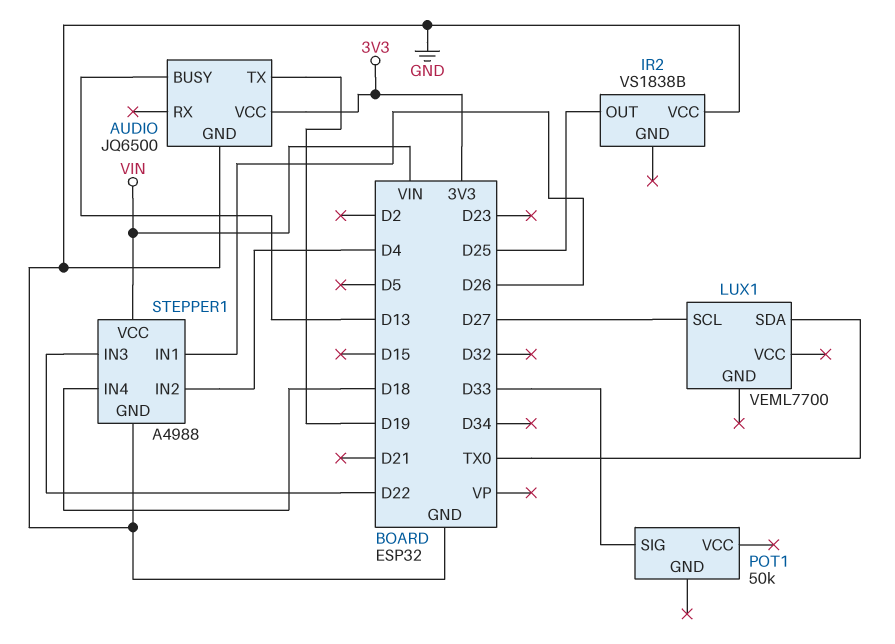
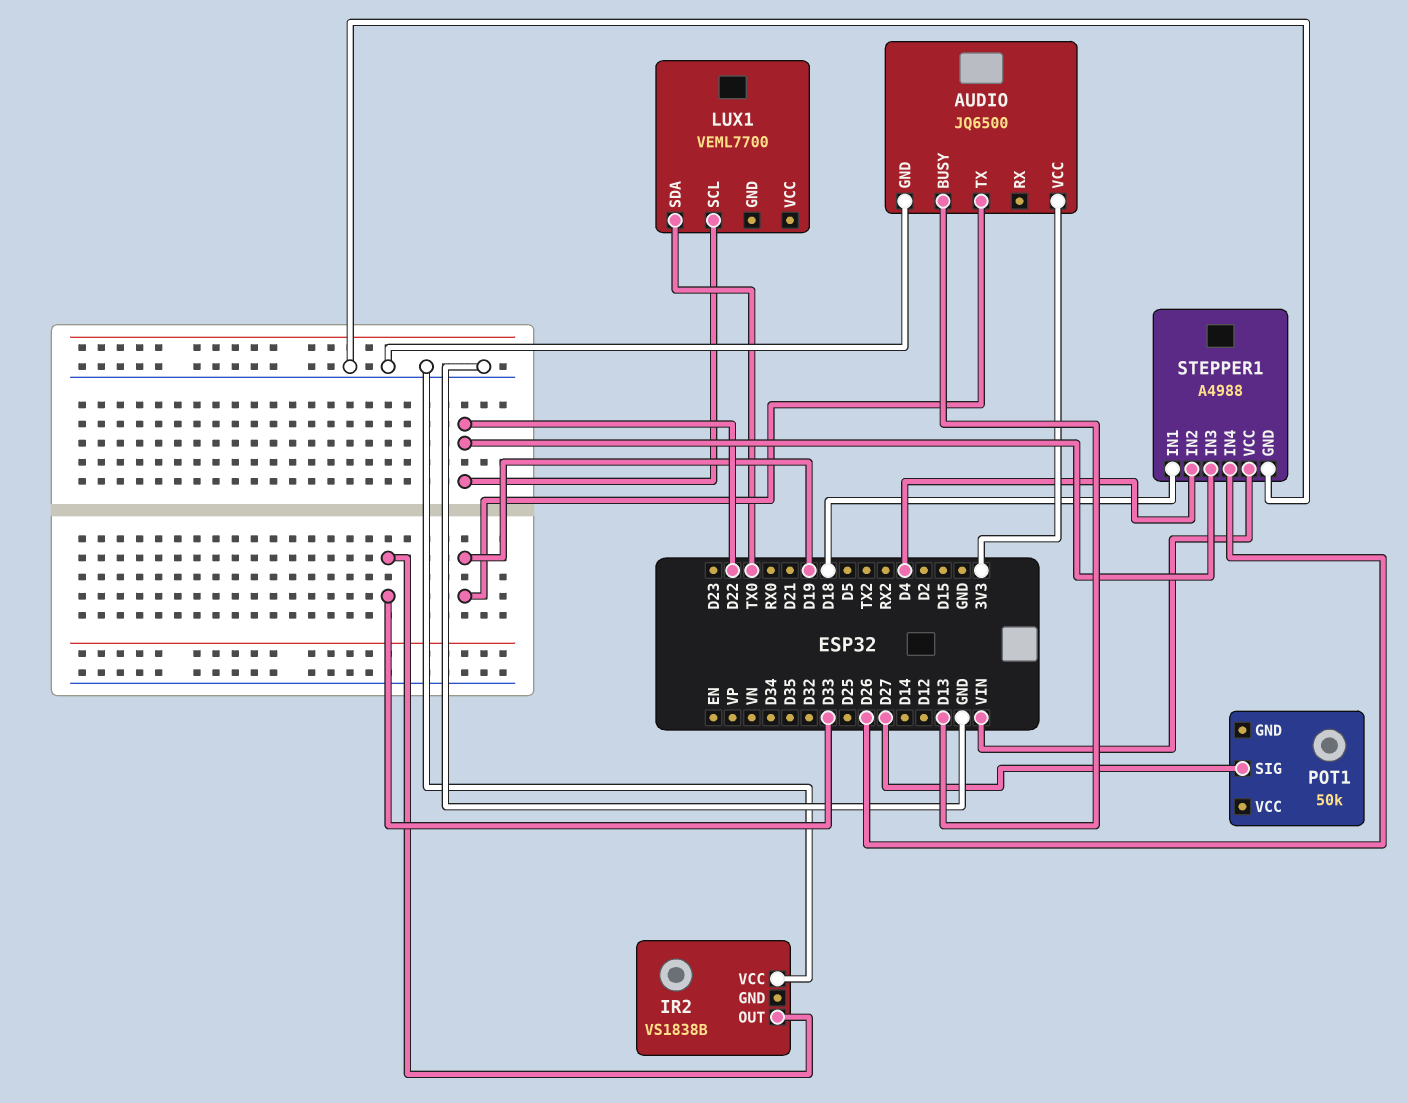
IR2 pin OUT: D25 -> D33
LUX1 pin SCL: D27 -> D22
POT1 pin SIG: D33 -> D27
STEPPER1 pin IN1: D26 -> D18
STEPPER1 pin IN4: D18 -> D26

